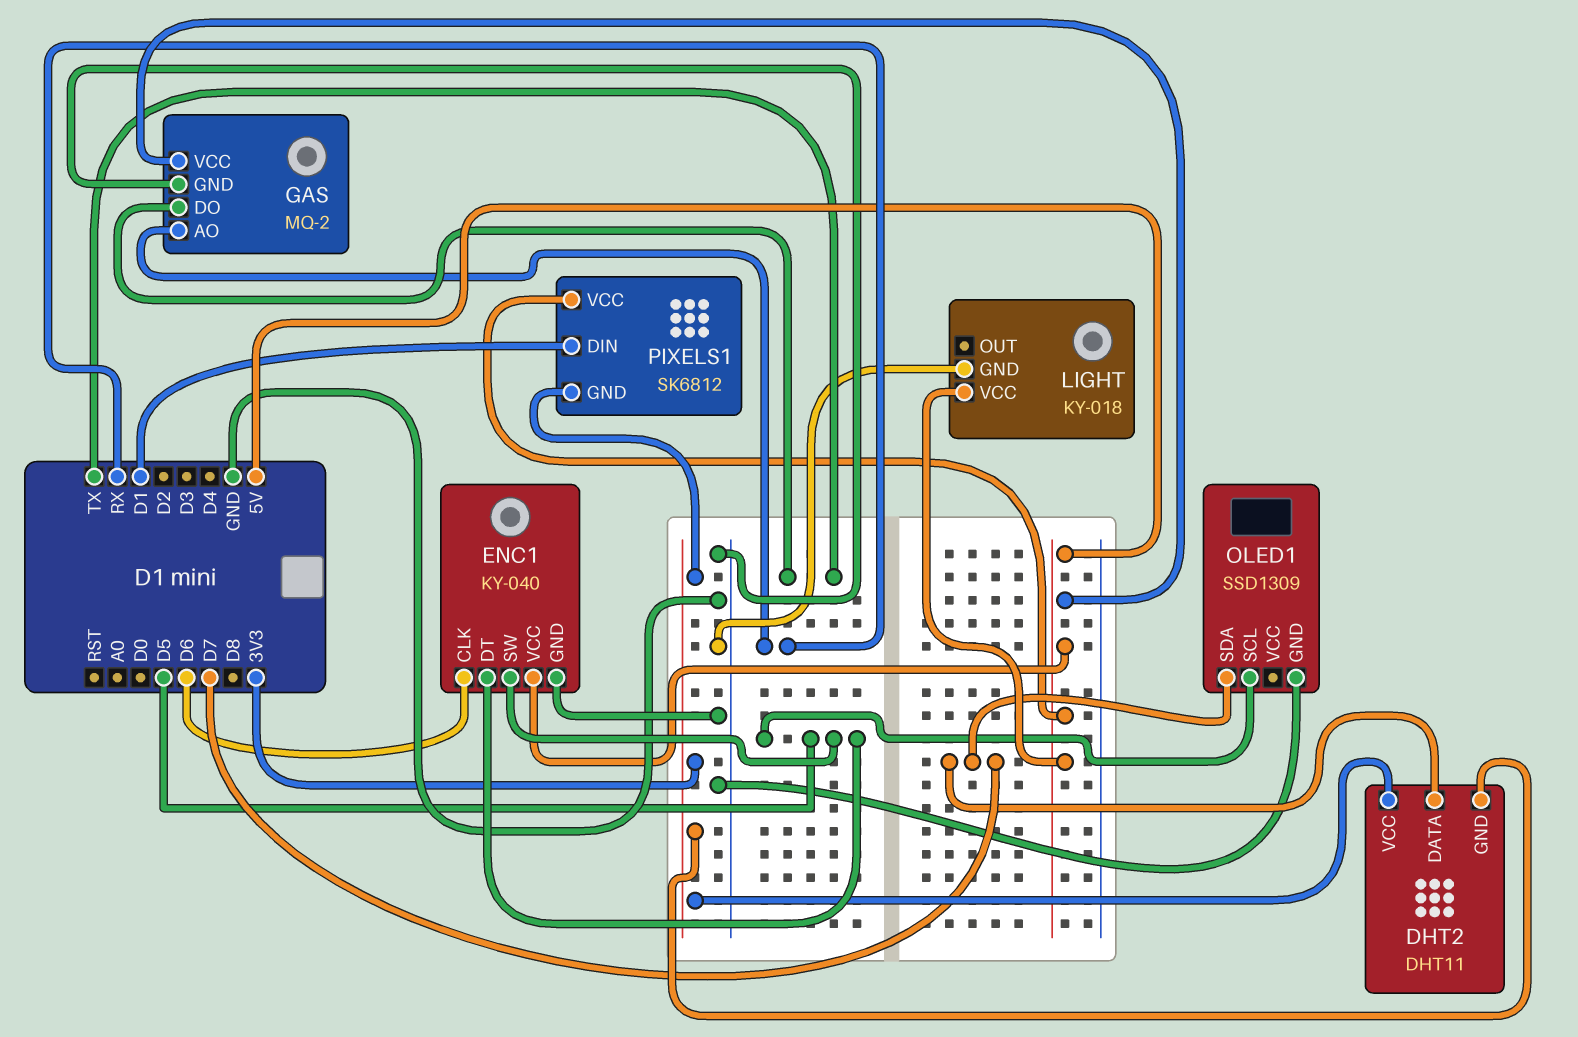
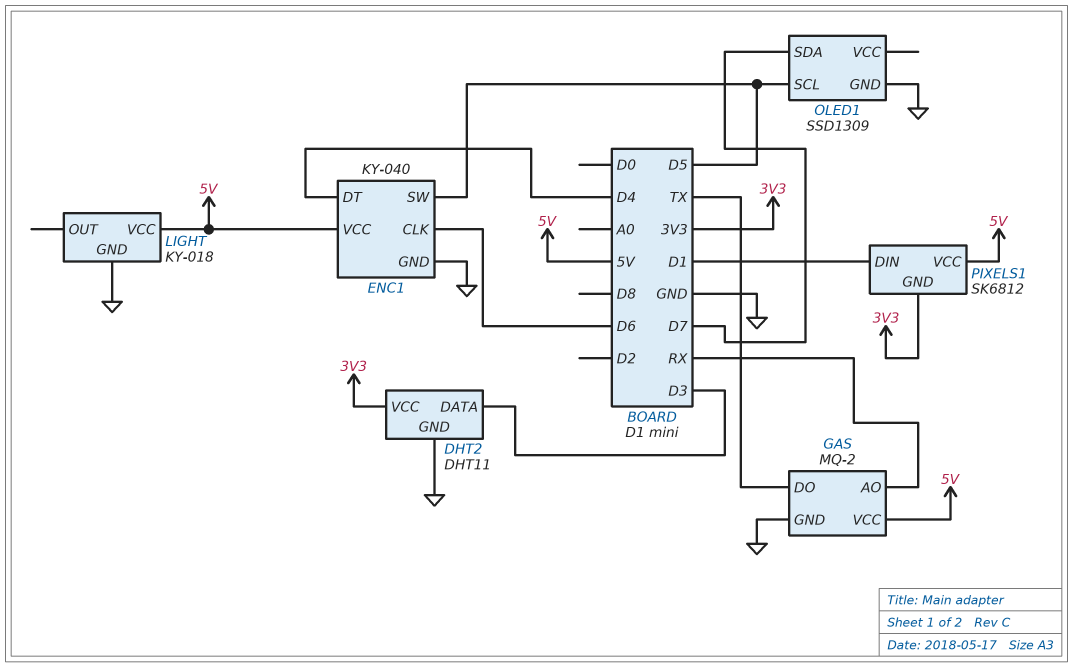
DHT2 pin DATA: D7 -> D3
DHT2 pin GND: 3V3 -> GND
ENC1 pin DT: D5 -> D4

